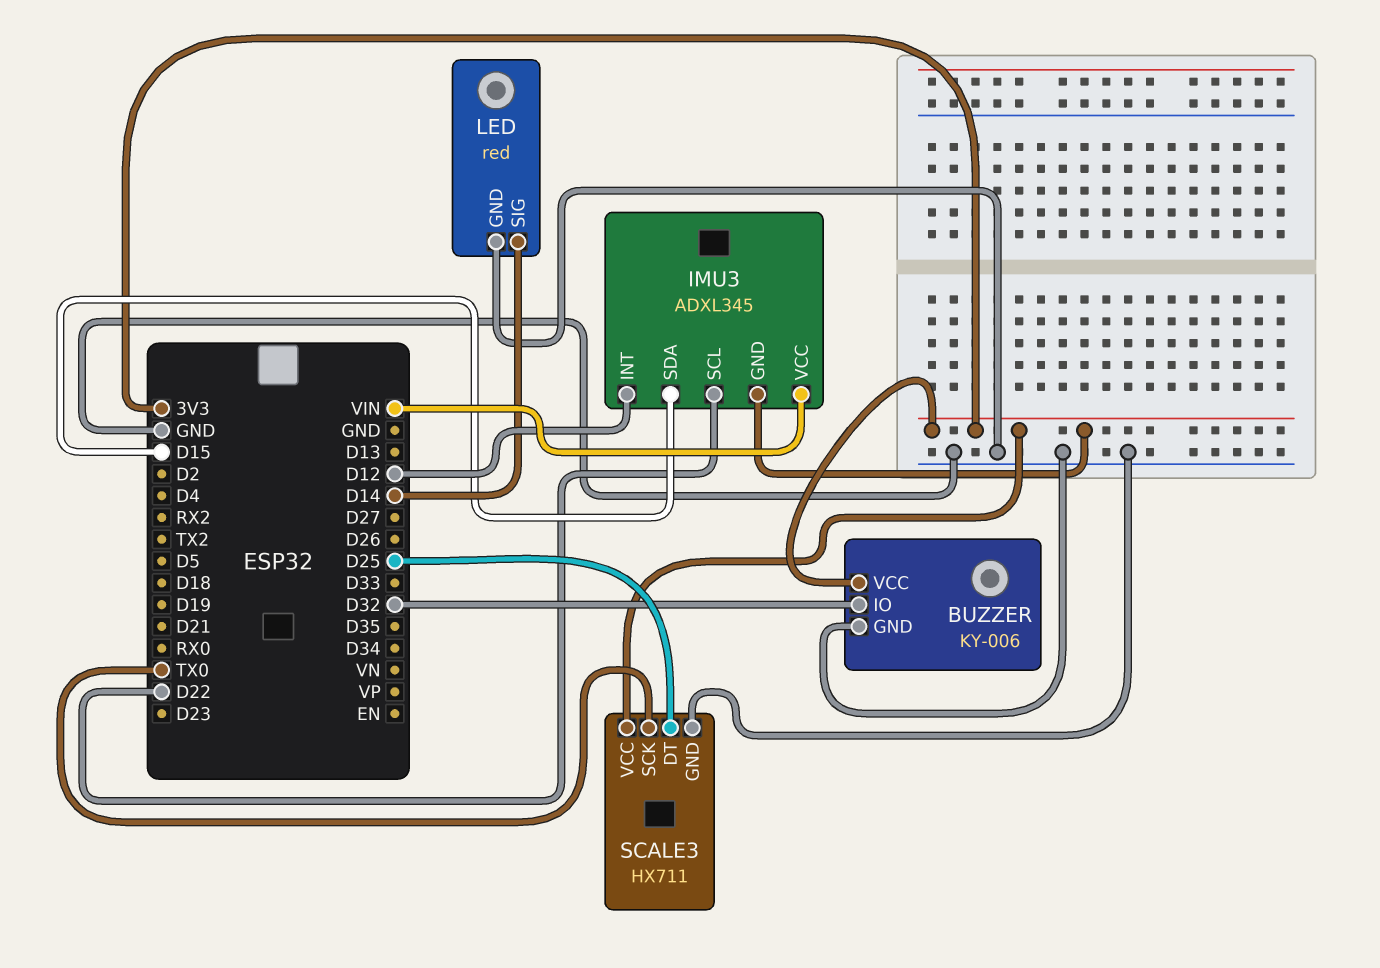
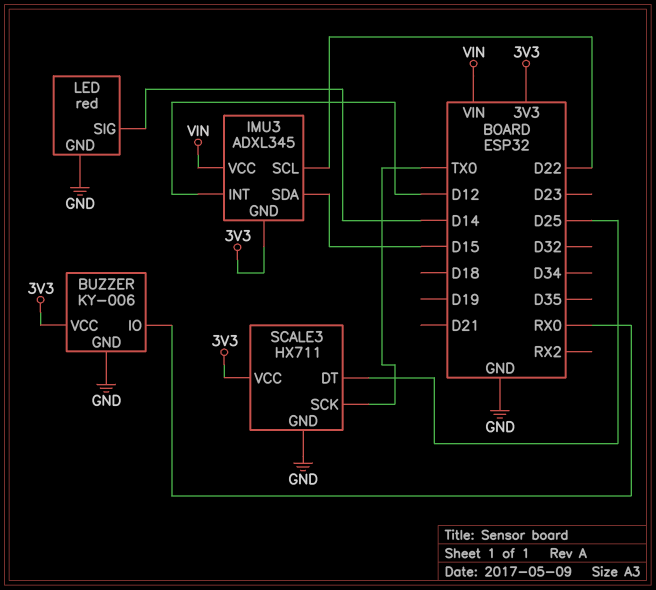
BUZZER pin IO: D32 -> RX0

